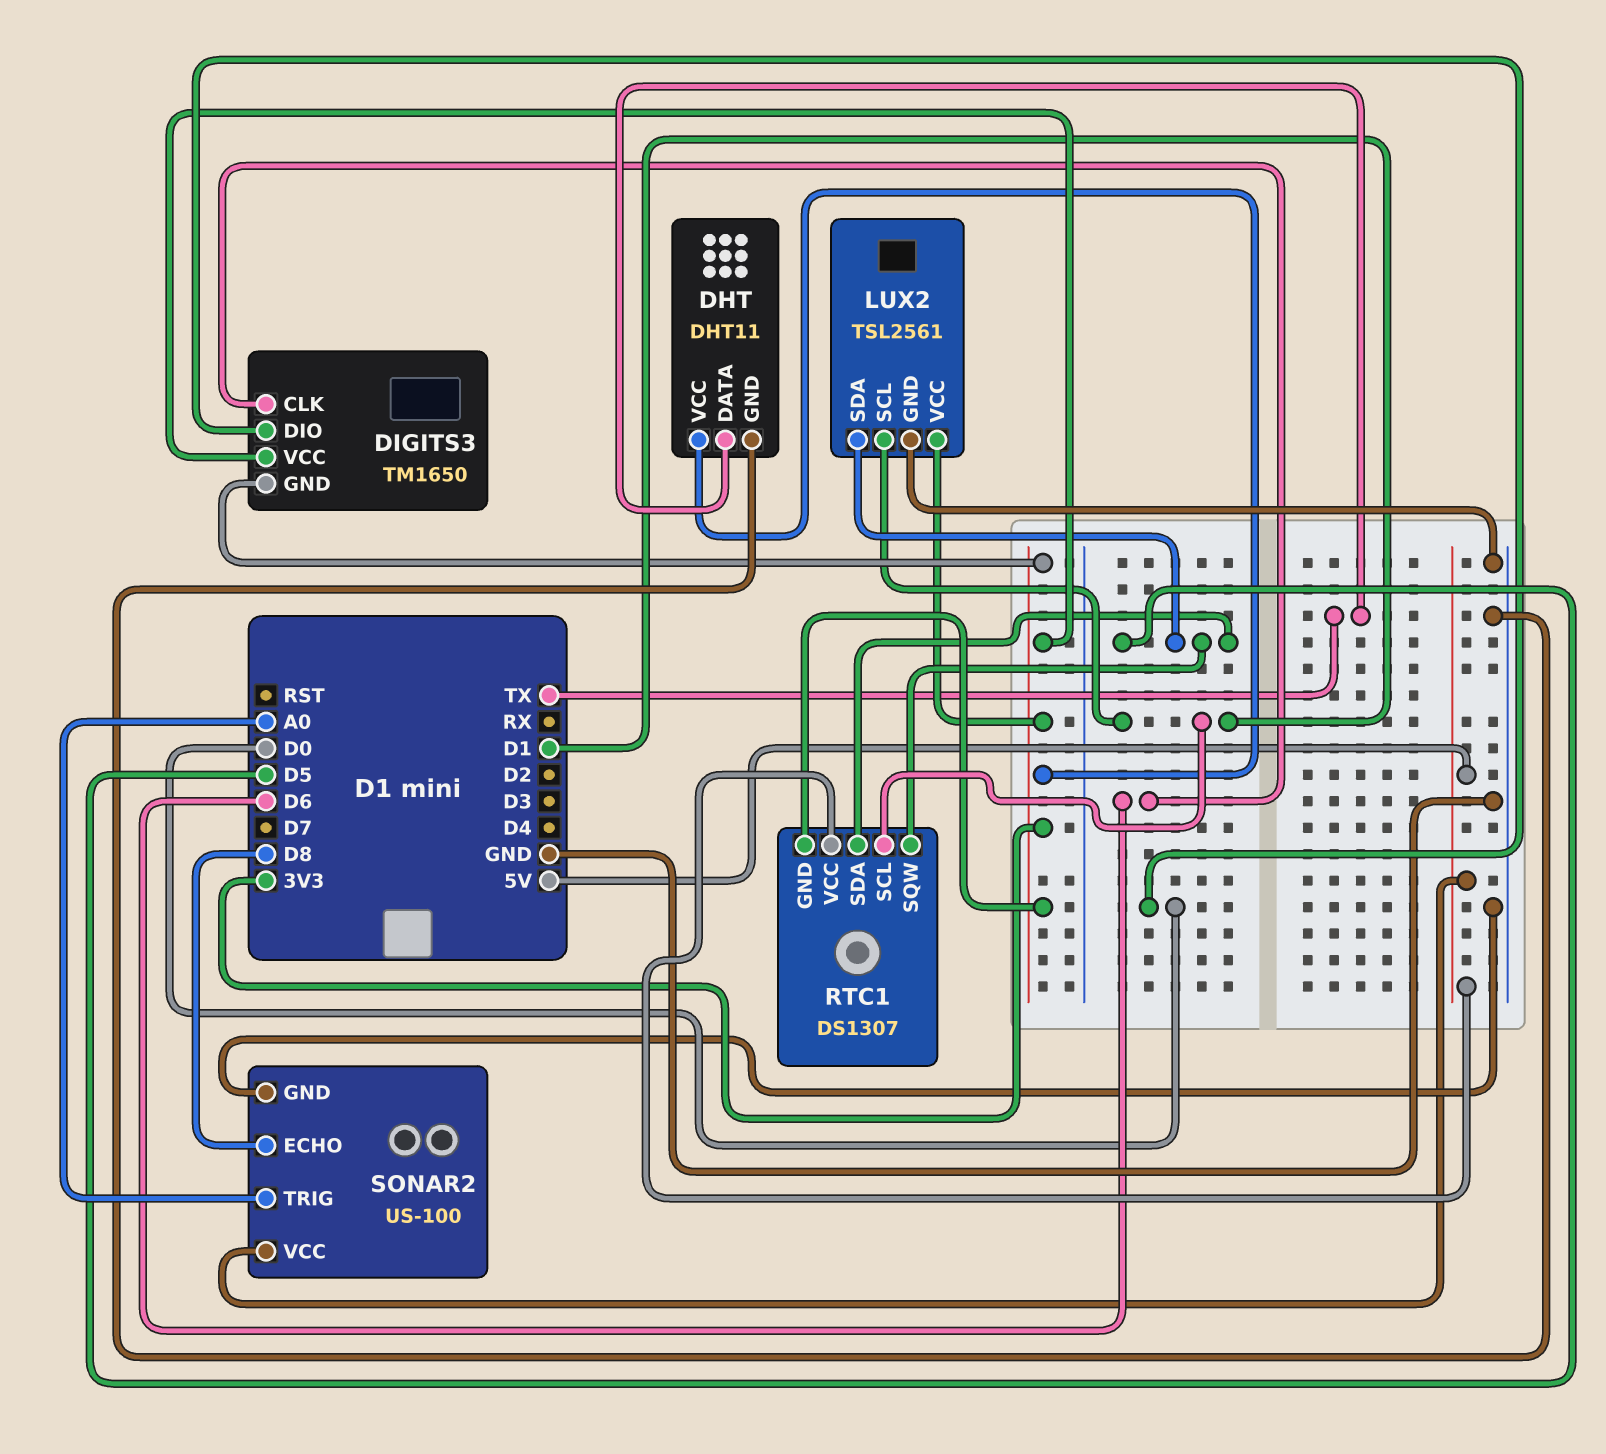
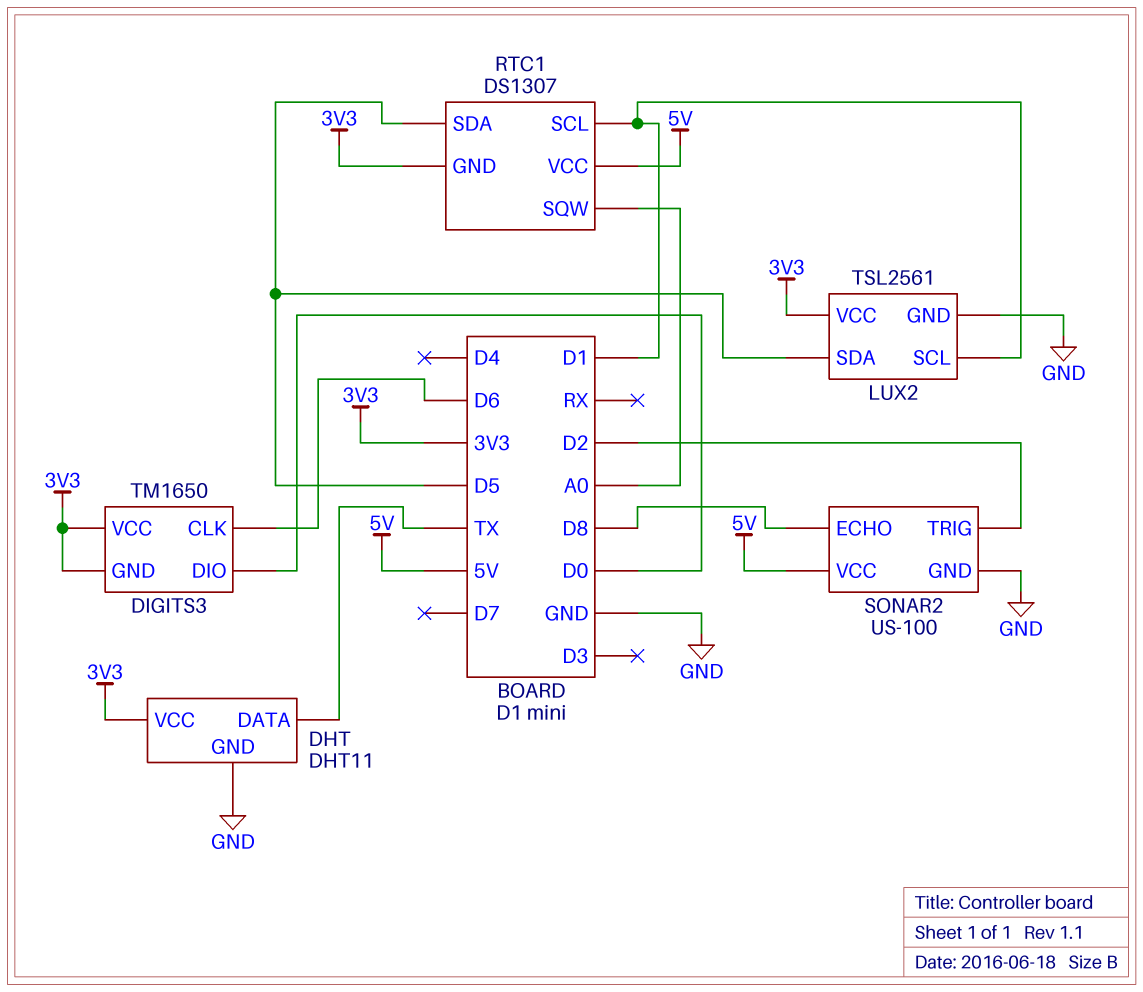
RTC1 pin SQW: D5 -> A0
SONAR2 pin TRIG: A0 -> D2

